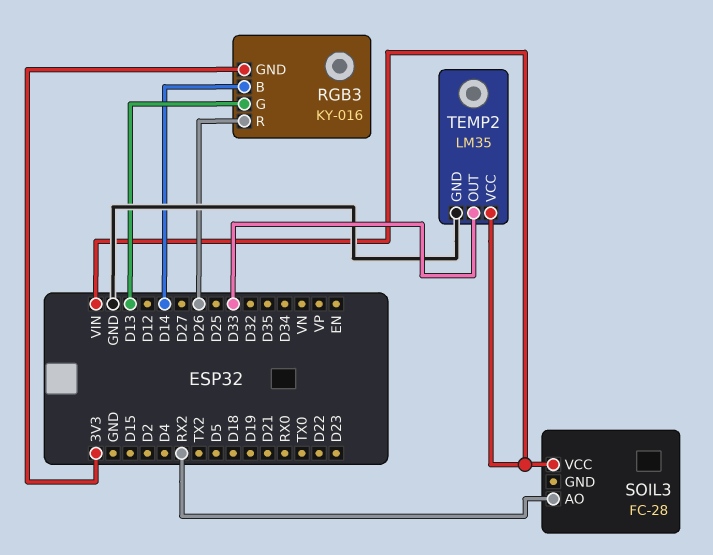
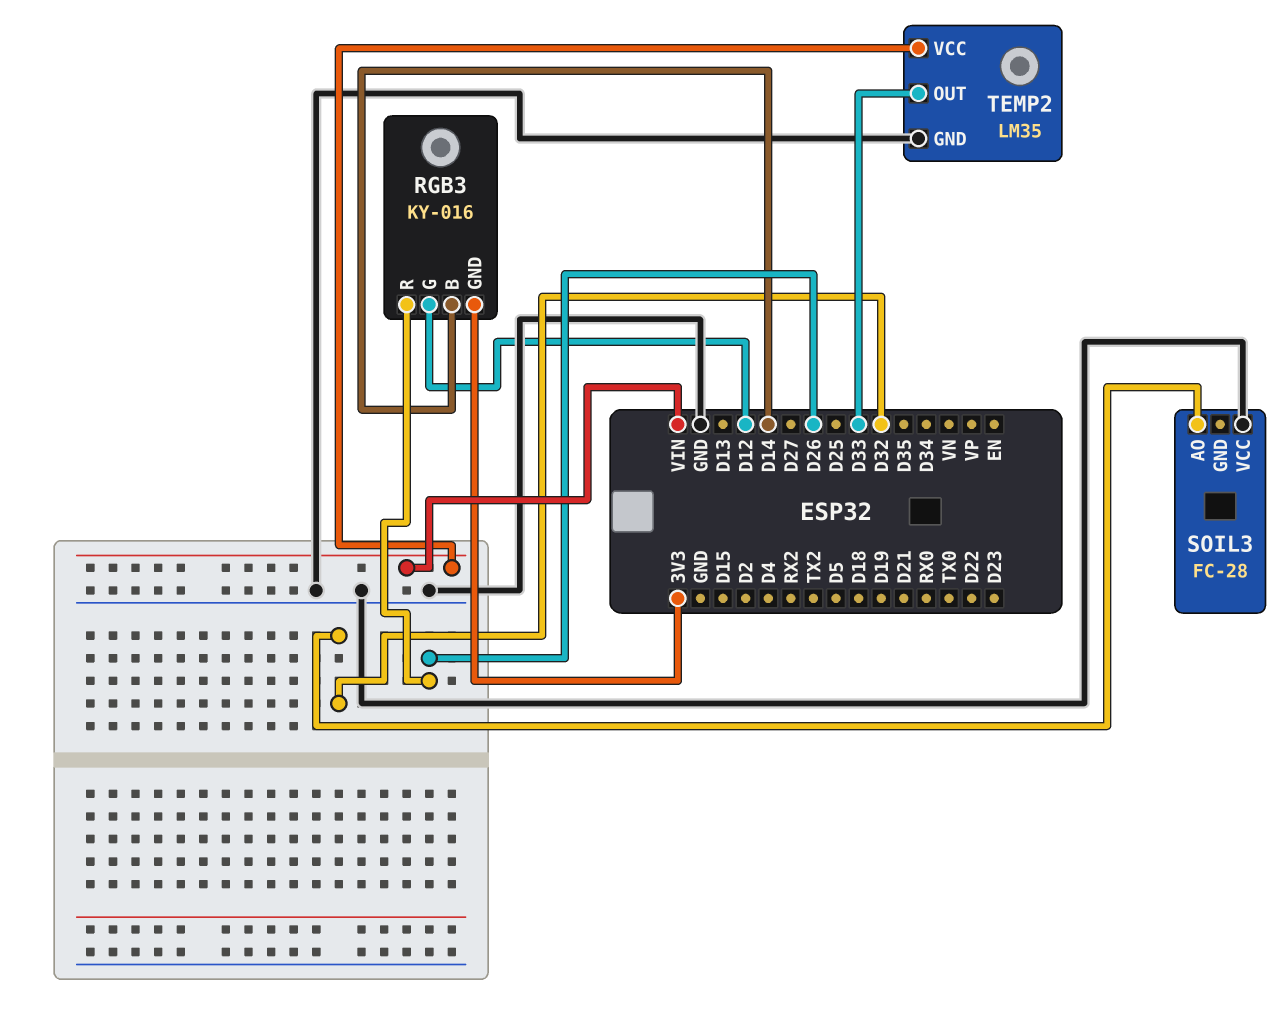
RGB3 pin G: D13 -> D12
SOIL3 pin AO: RX2 -> D32
SOIL3 pin VCC: VIN -> GND

